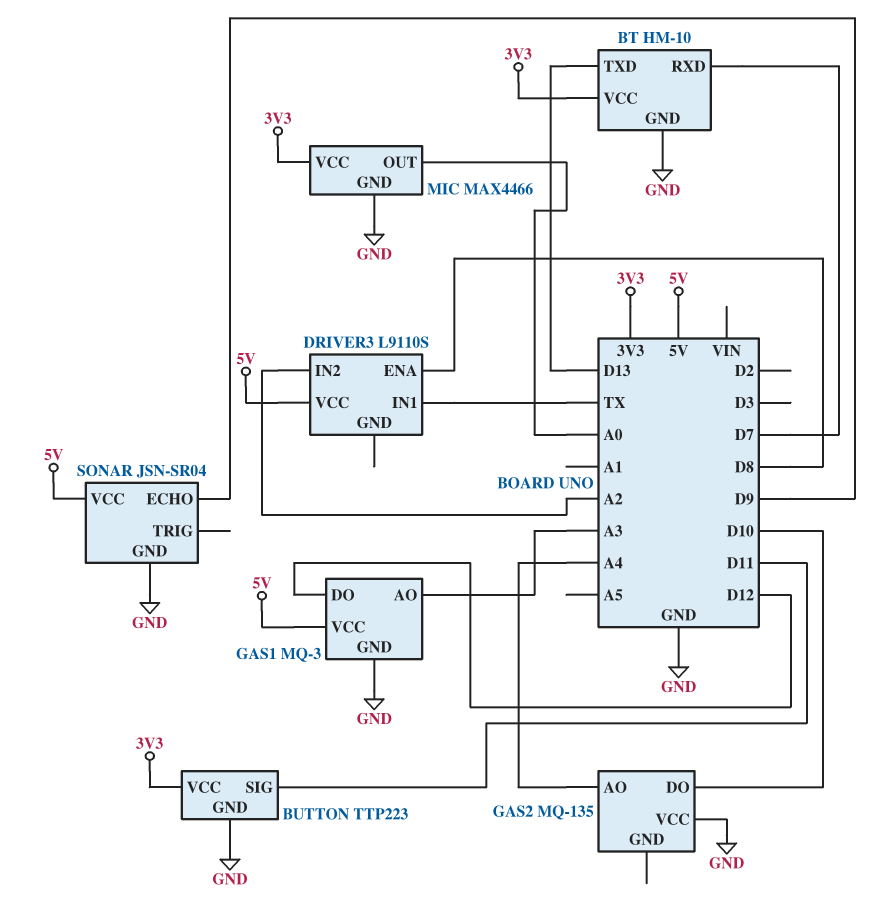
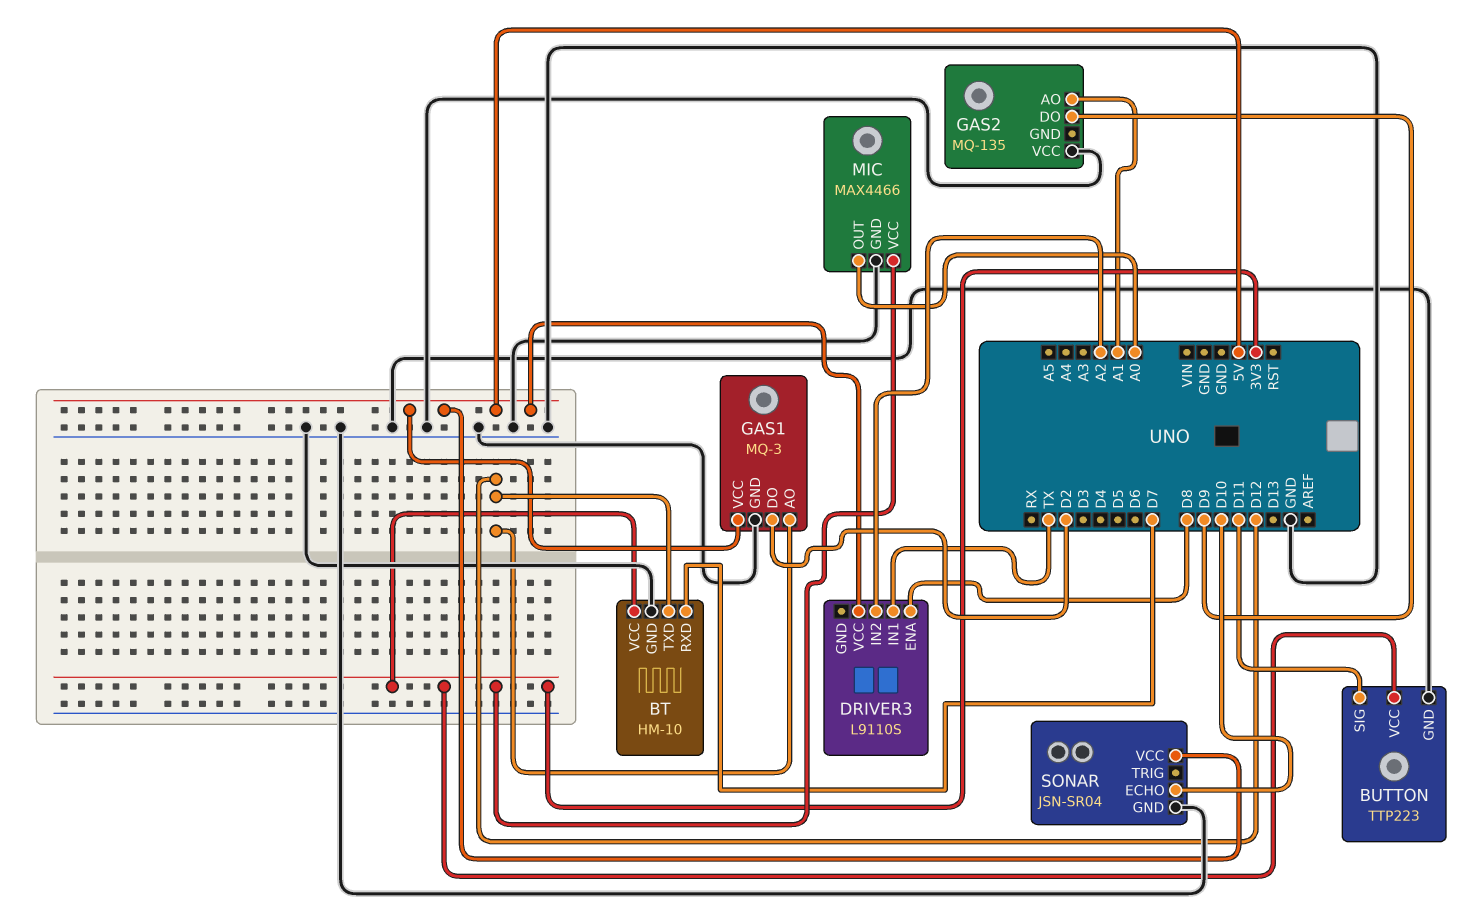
BT pin TXD: D13 -> D12
GAS1 pin AO: A3 -> D12
GAS1 pin DO: D12 -> D2
GAS2 pin AO: A4 -> A1
GAS2 pin DO: D10 -> D9
SONAR pin ECHO: D9 -> D10

